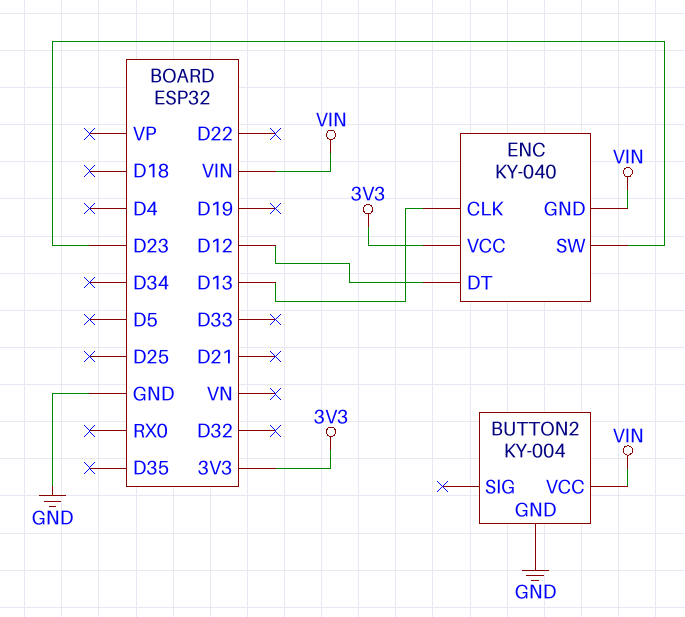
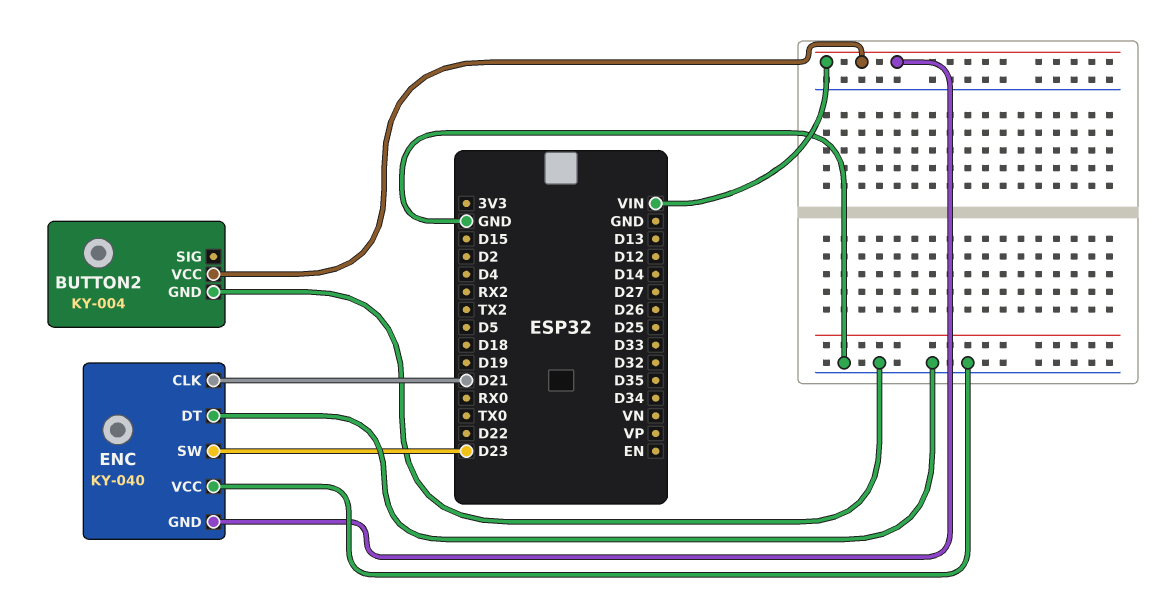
ENC pin CLK: D13 -> D21
ENC pin DT: D12 -> GND
ENC pin VCC: 3V3 -> GND

